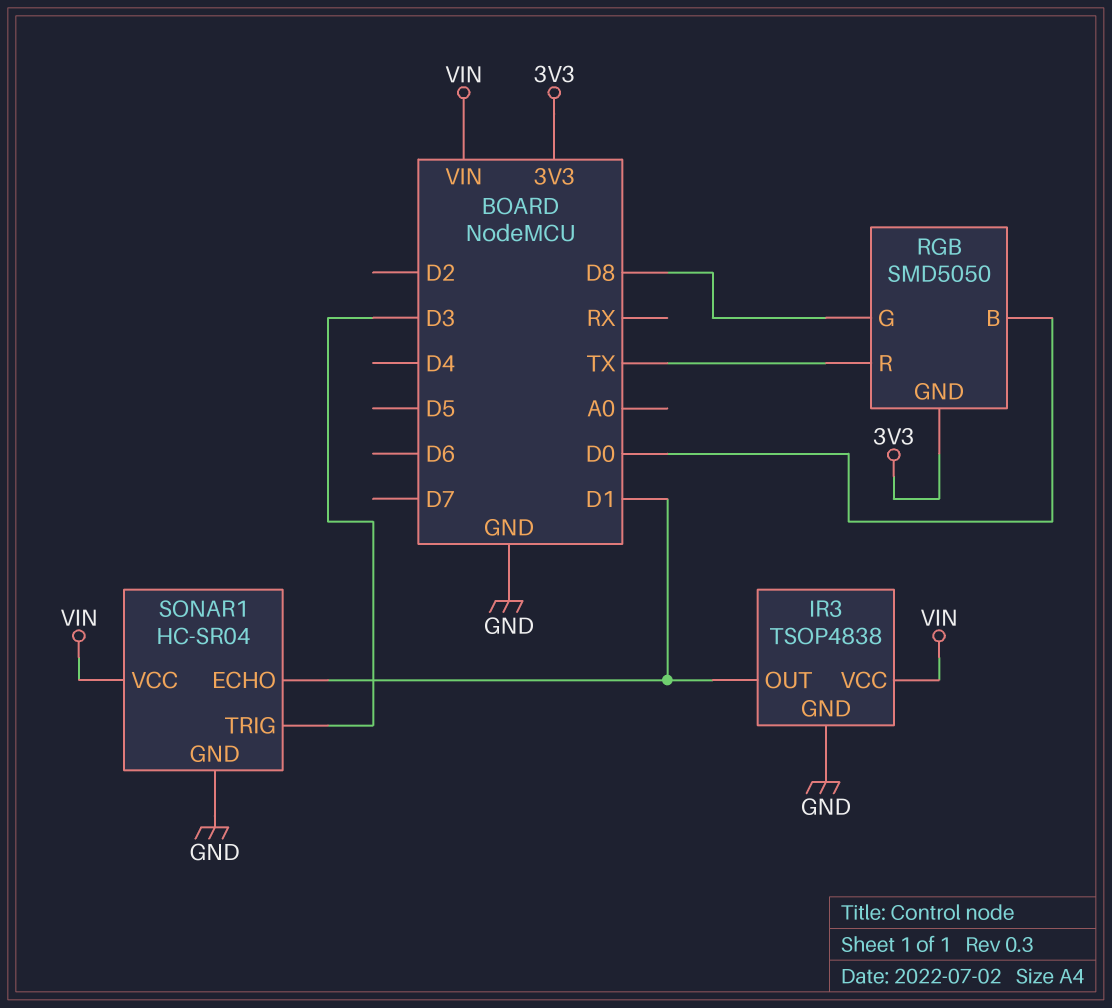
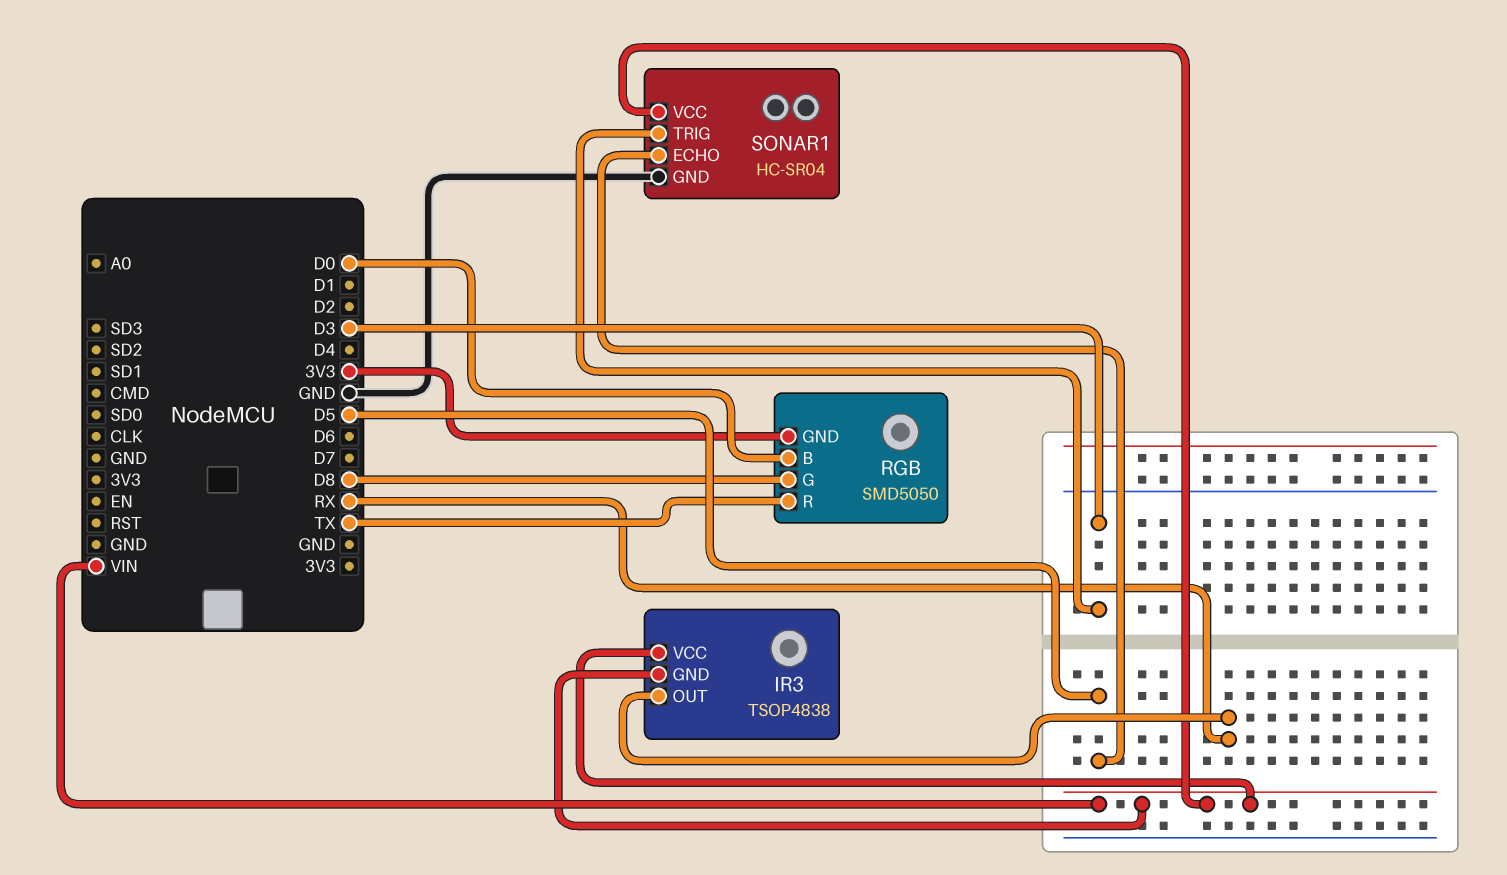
IR3 pin GND: GND -> VIN
IR3 pin OUT: D1 -> RX
SONAR1 pin ECHO: D1 -> D5

